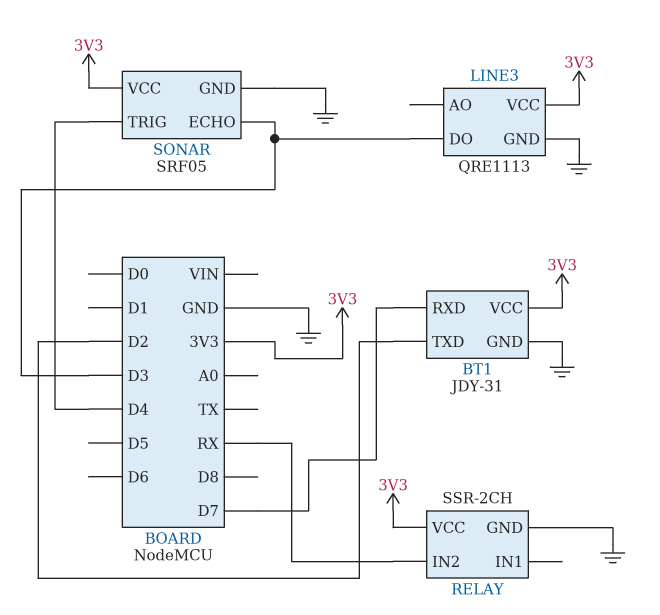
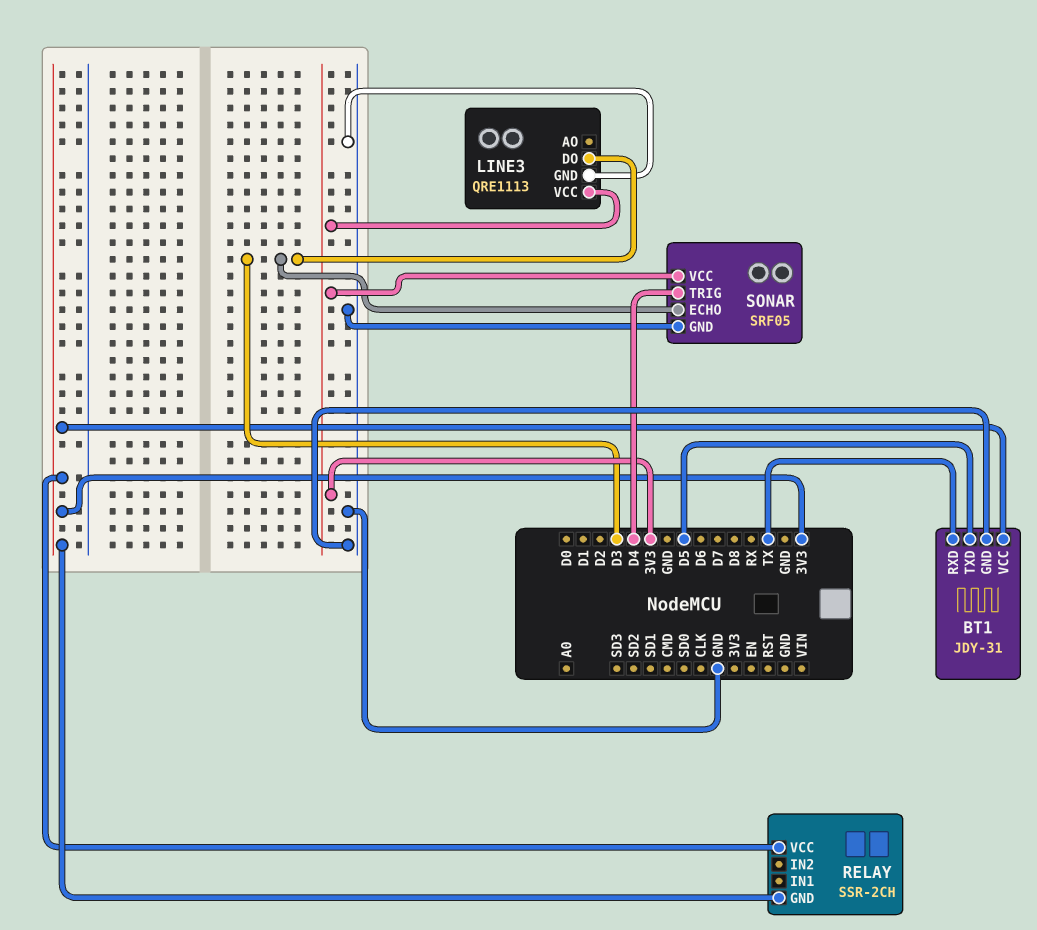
BT1 pin RXD: D7 -> TX
BT1 pin TXD: D2 -> D5
RELAY pin GND: GND -> 3V3
RELAY pin IN2: RX -> none

